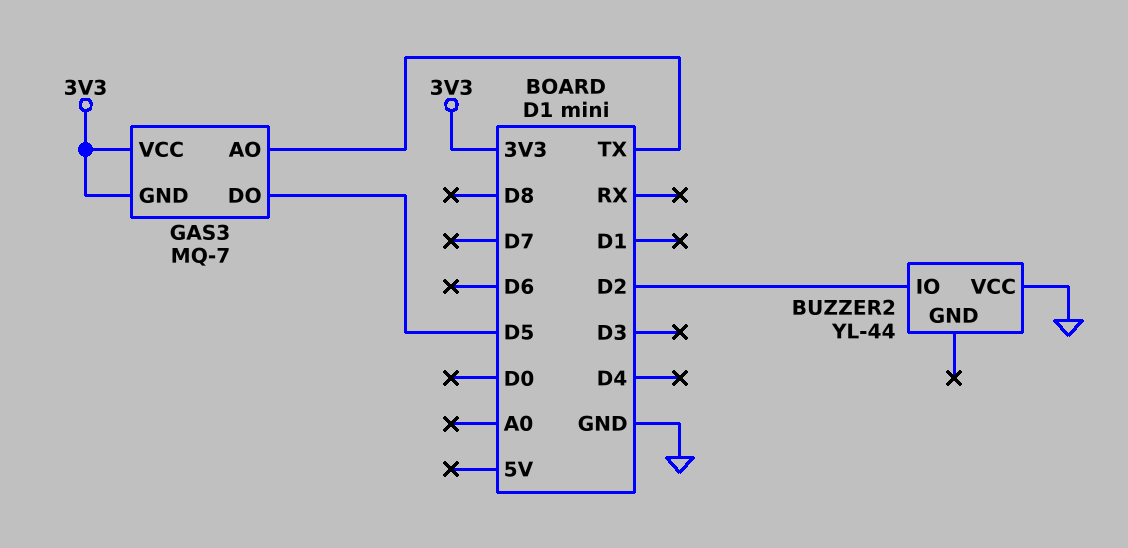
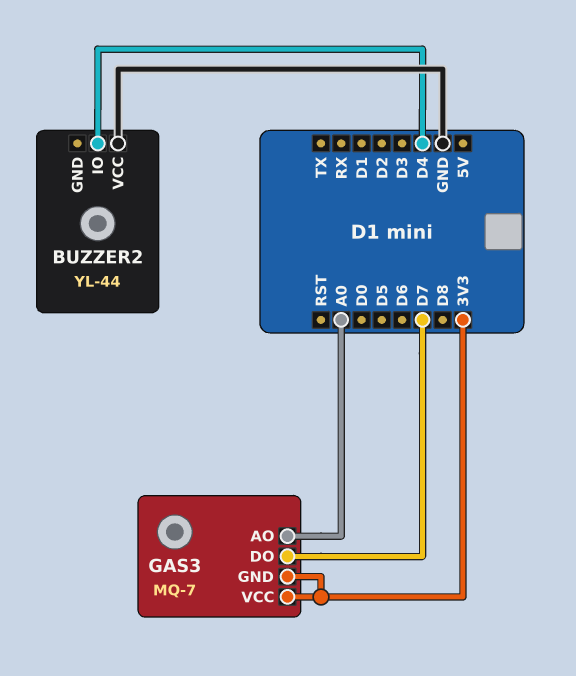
BUZZER2 pin IO: D2 -> D4
GAS3 pin AO: TX -> A0
GAS3 pin DO: D5 -> D7

